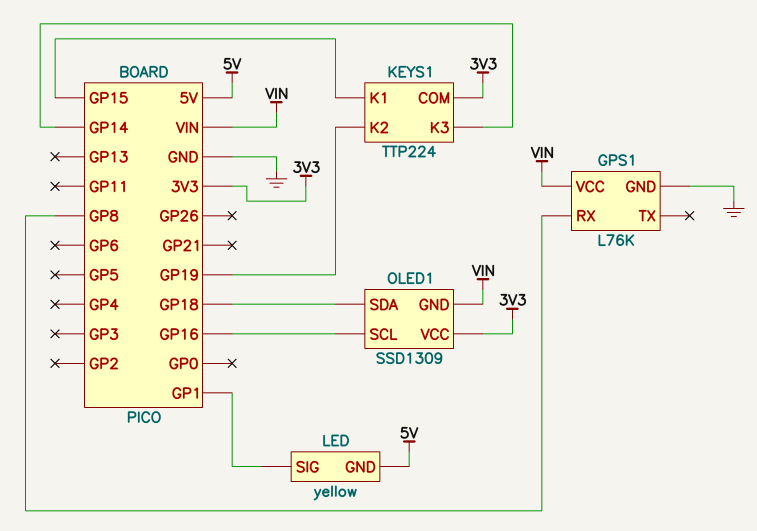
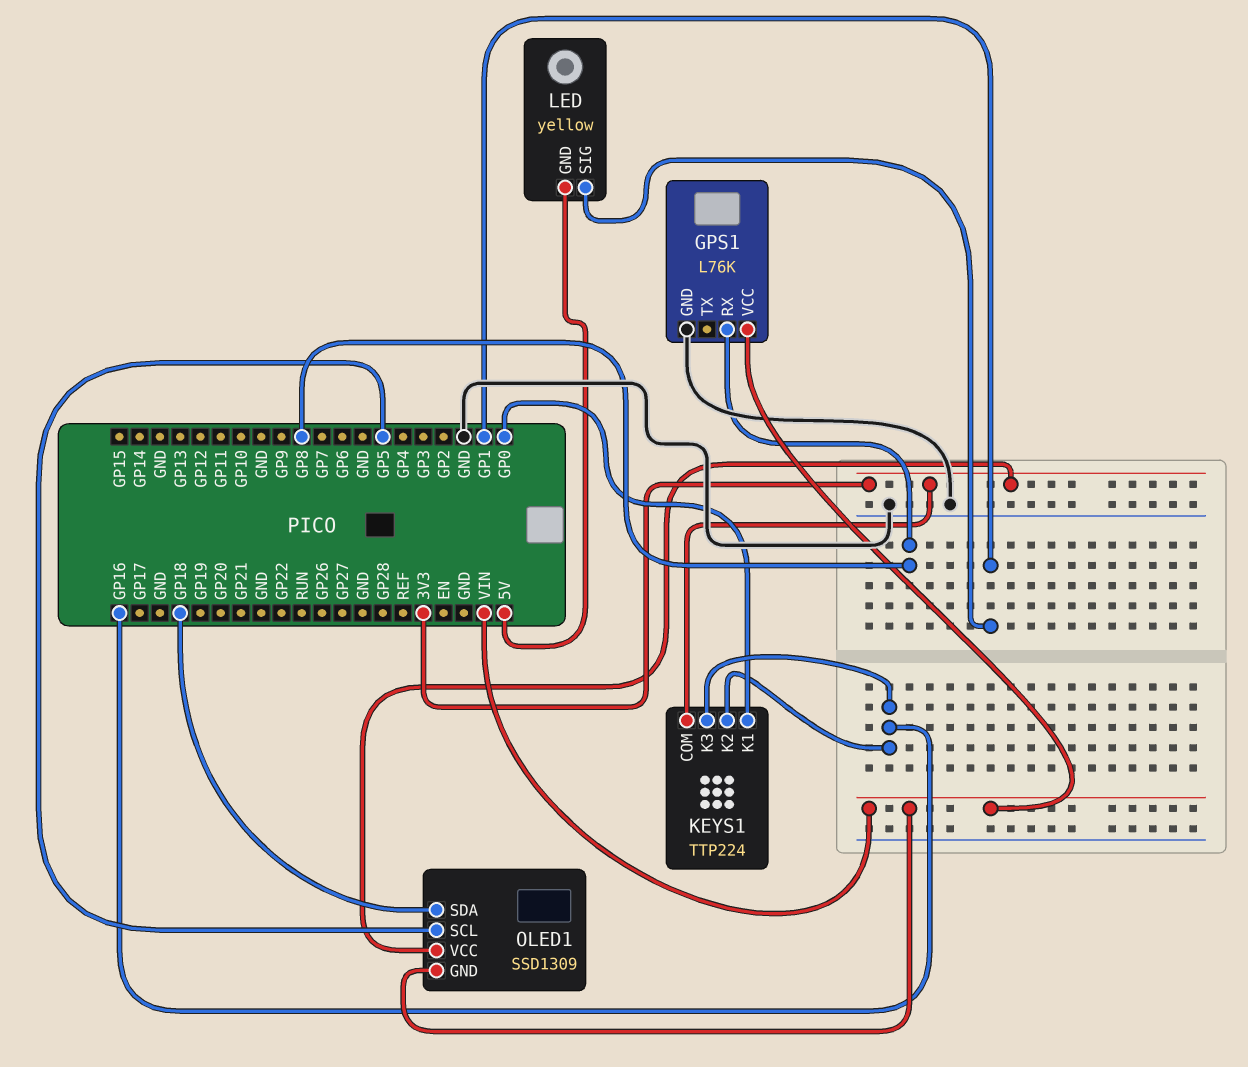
KEYS1 pin K1: GP15 -> GP0
KEYS1 pin K2: GP19 -> GP16
KEYS1 pin K3: GP14 -> GP16
OLED1 pin SCL: GP16 -> GP5

